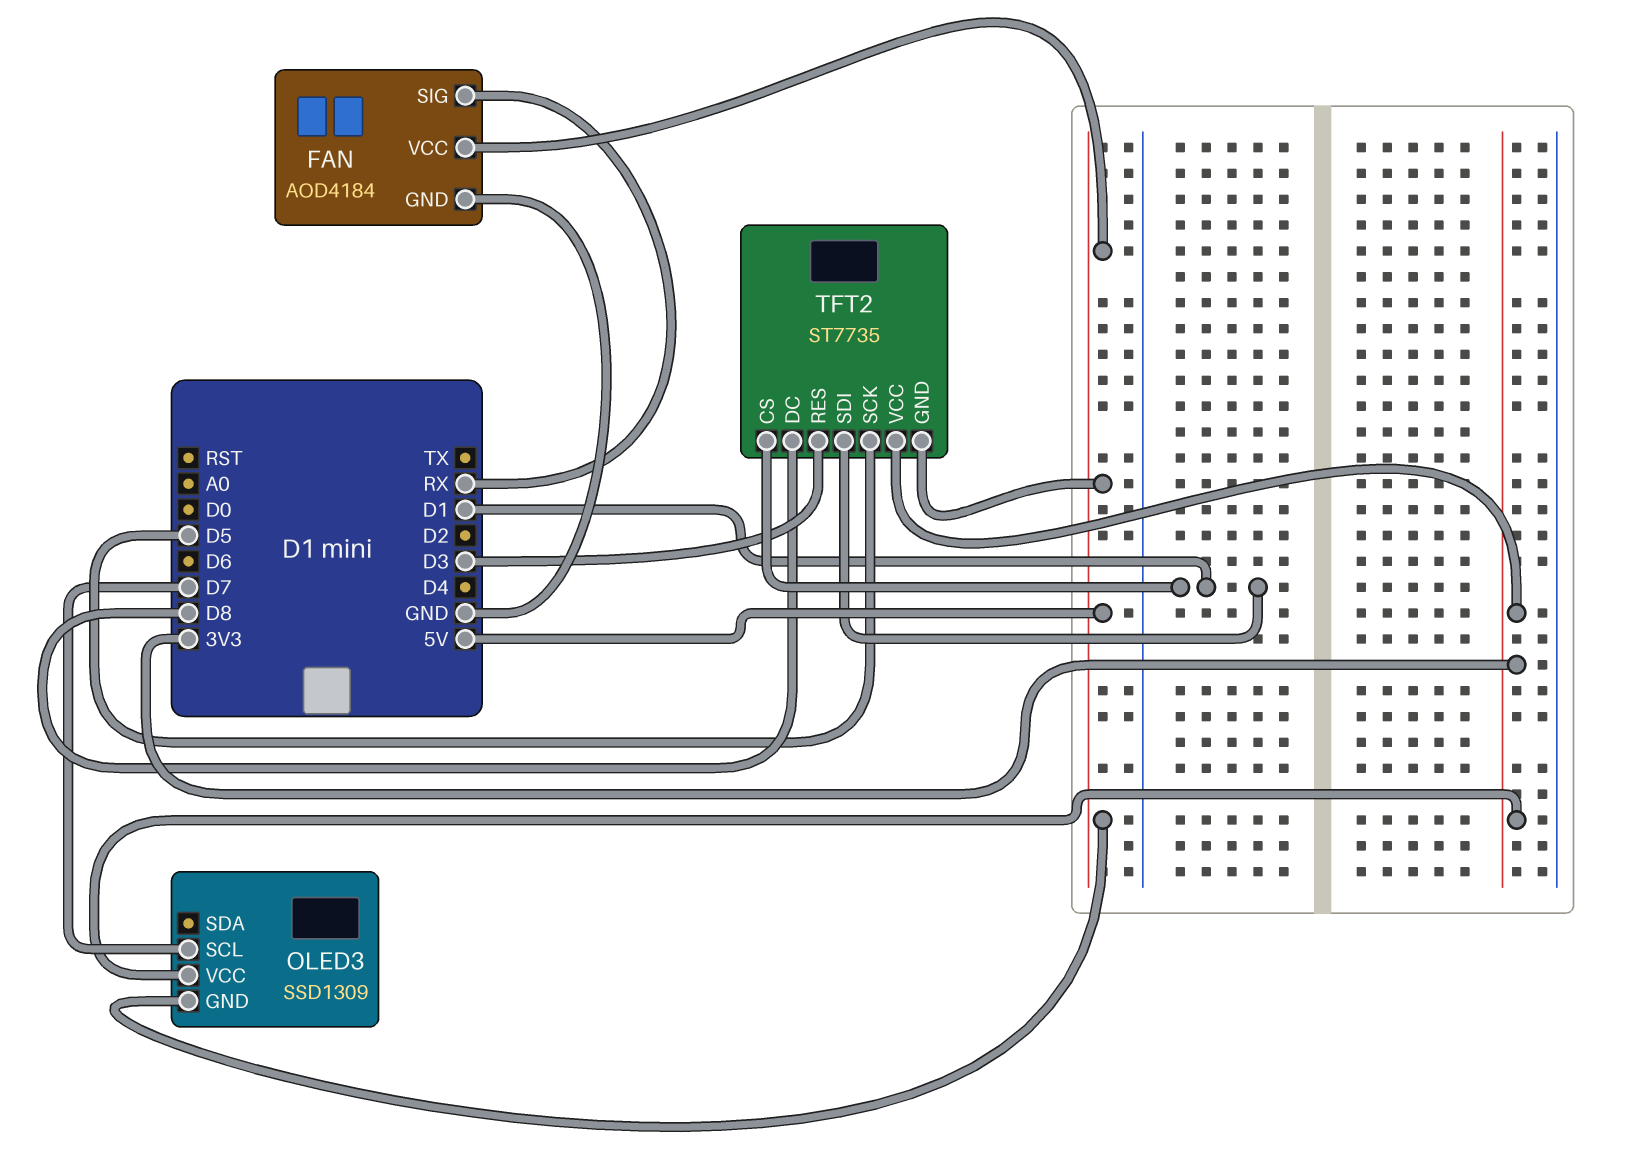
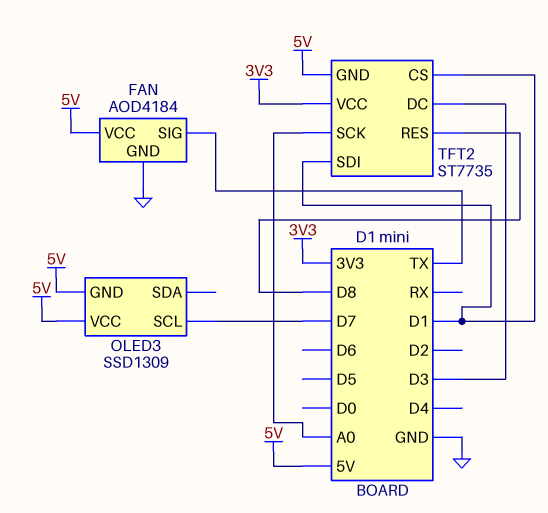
FAN pin SIG: RX -> TX
OLED3 pin VCC: 3V3 -> 5V
TFT2 pin DC: D8 -> D3
TFT2 pin RES: D3 -> D8
TFT2 pin SCK: D5 -> A0

